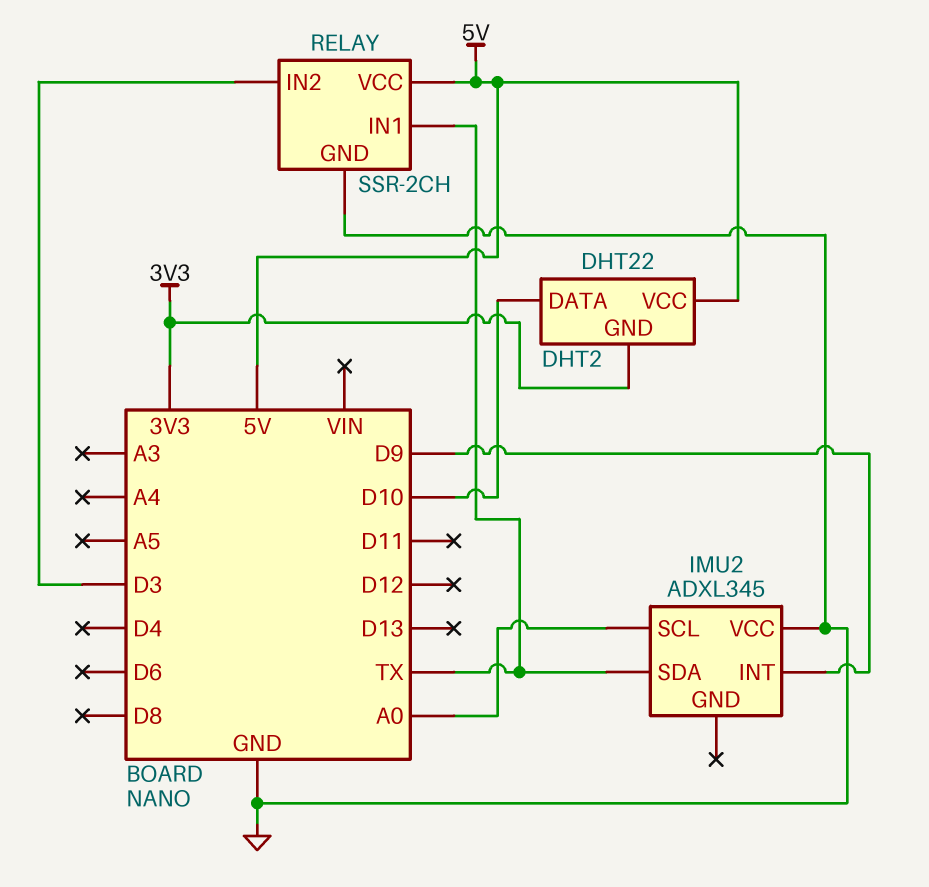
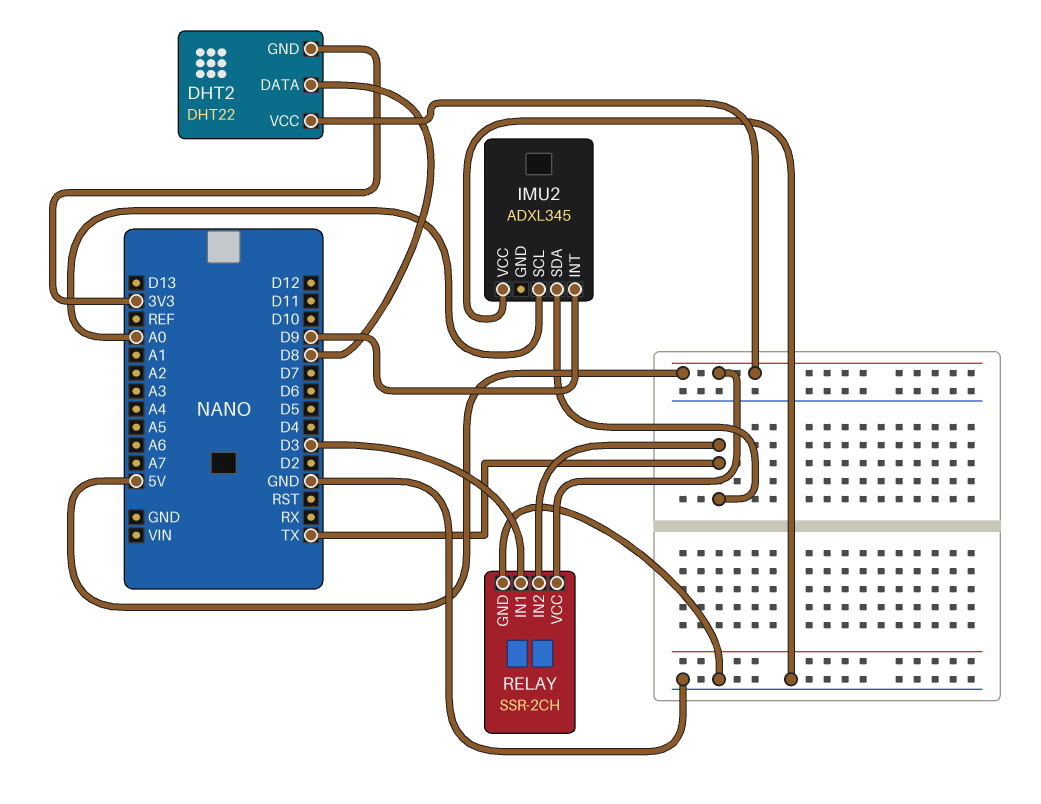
DHT2 pin DATA: D10 -> D8
RELAY pin IN1: TX -> D3
RELAY pin IN2: D3 -> TX

